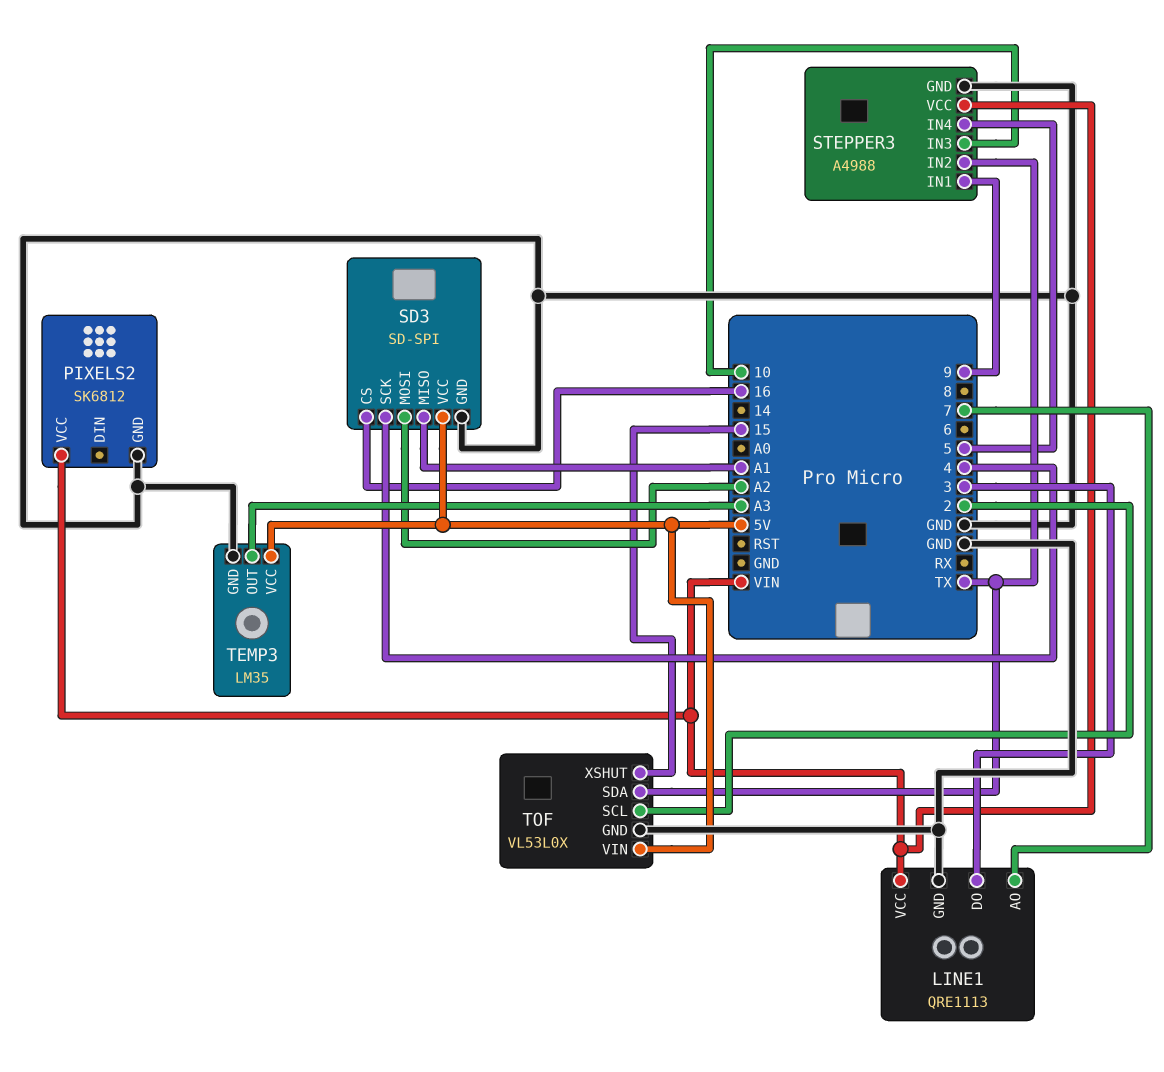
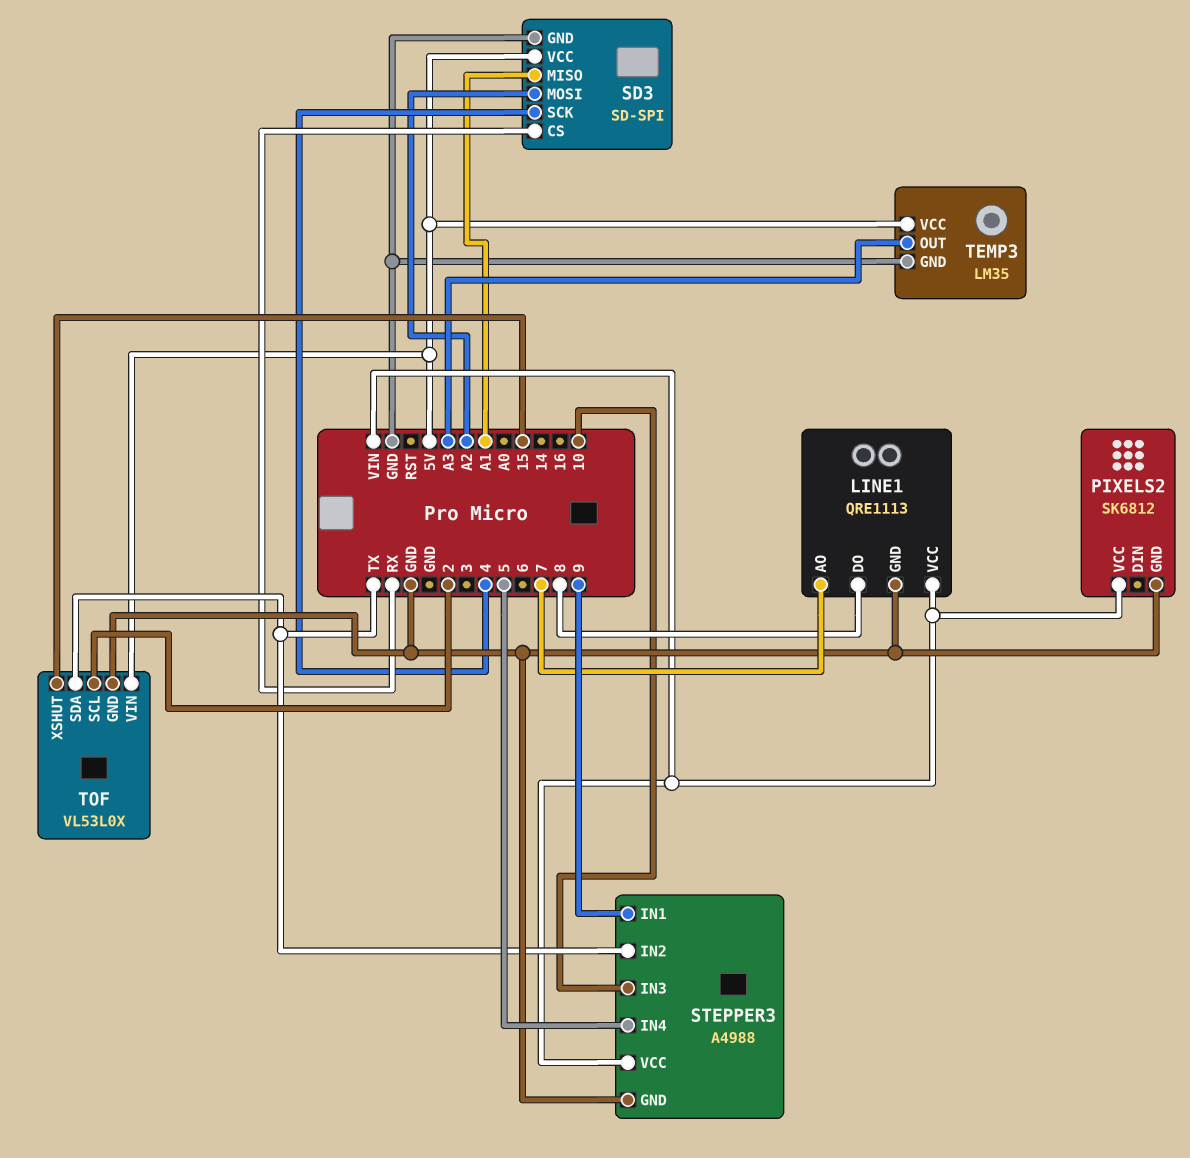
LINE1 pin DO: 3 -> 8
SD3 pin CS: 16 -> RX

